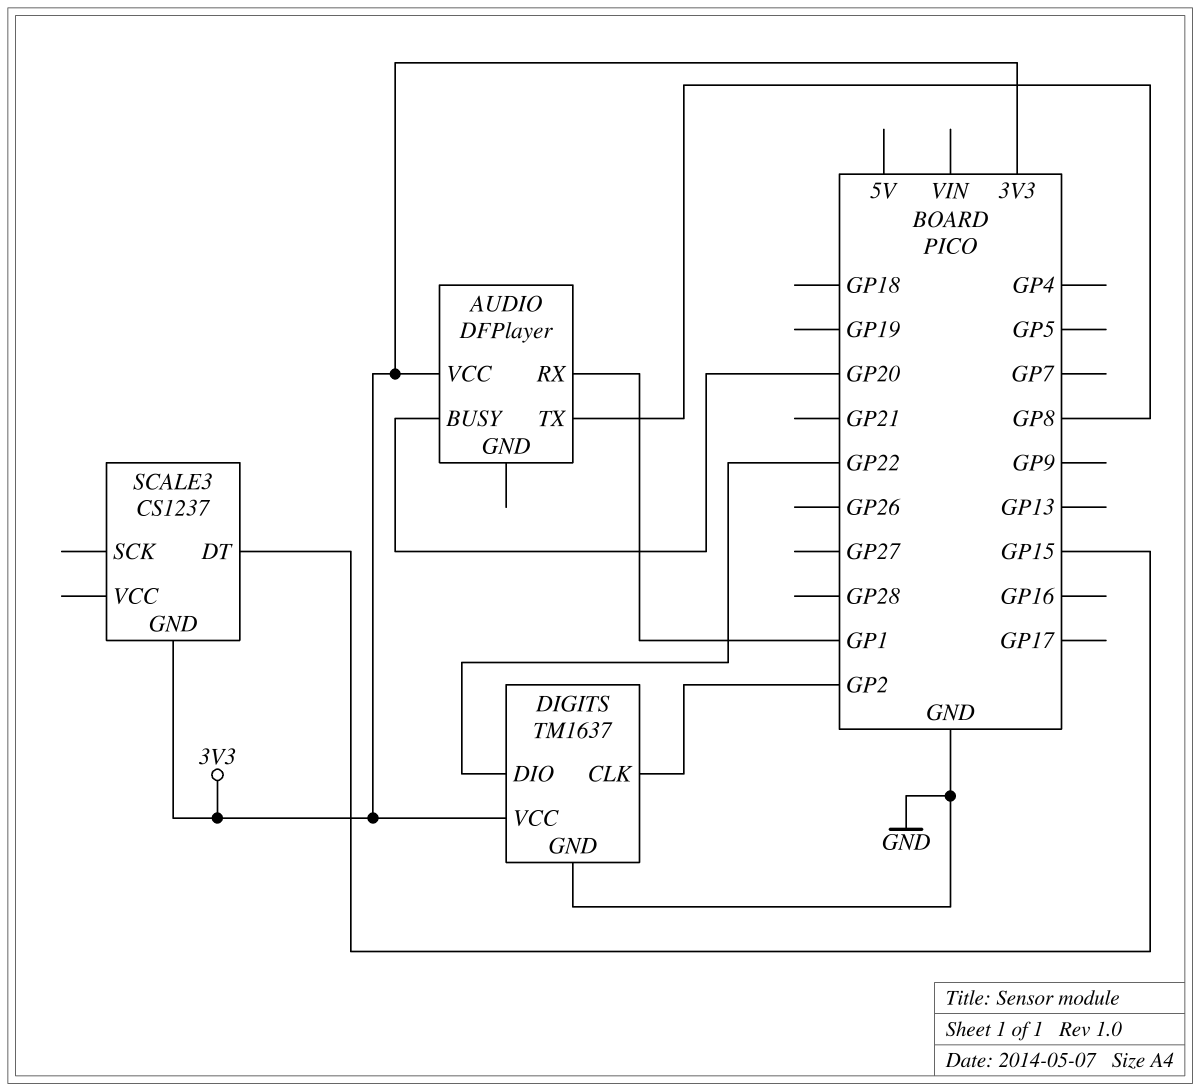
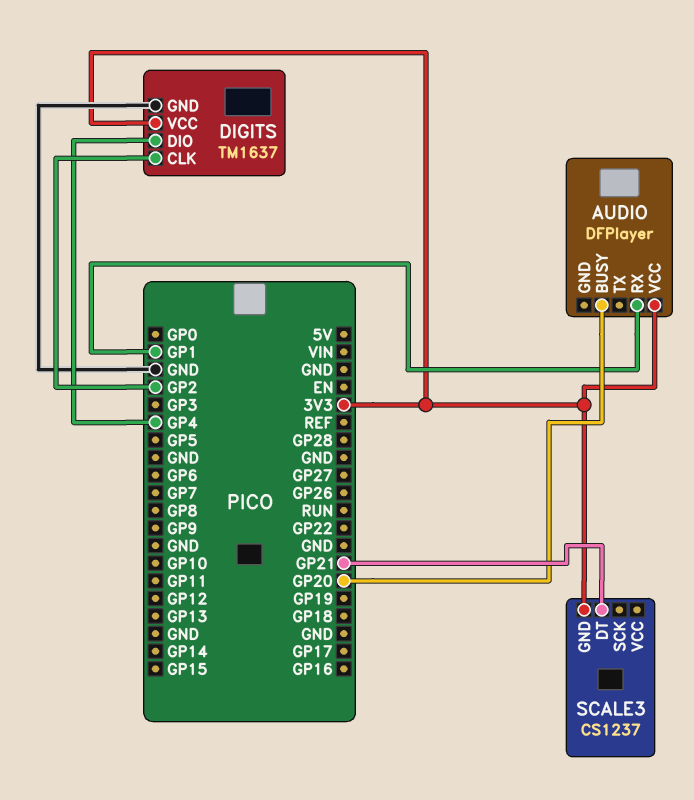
AUDIO pin TX: GP8 -> none
DIGITS pin DIO: GP22 -> GP4
SCALE3 pin DT: GP15 -> GP21

